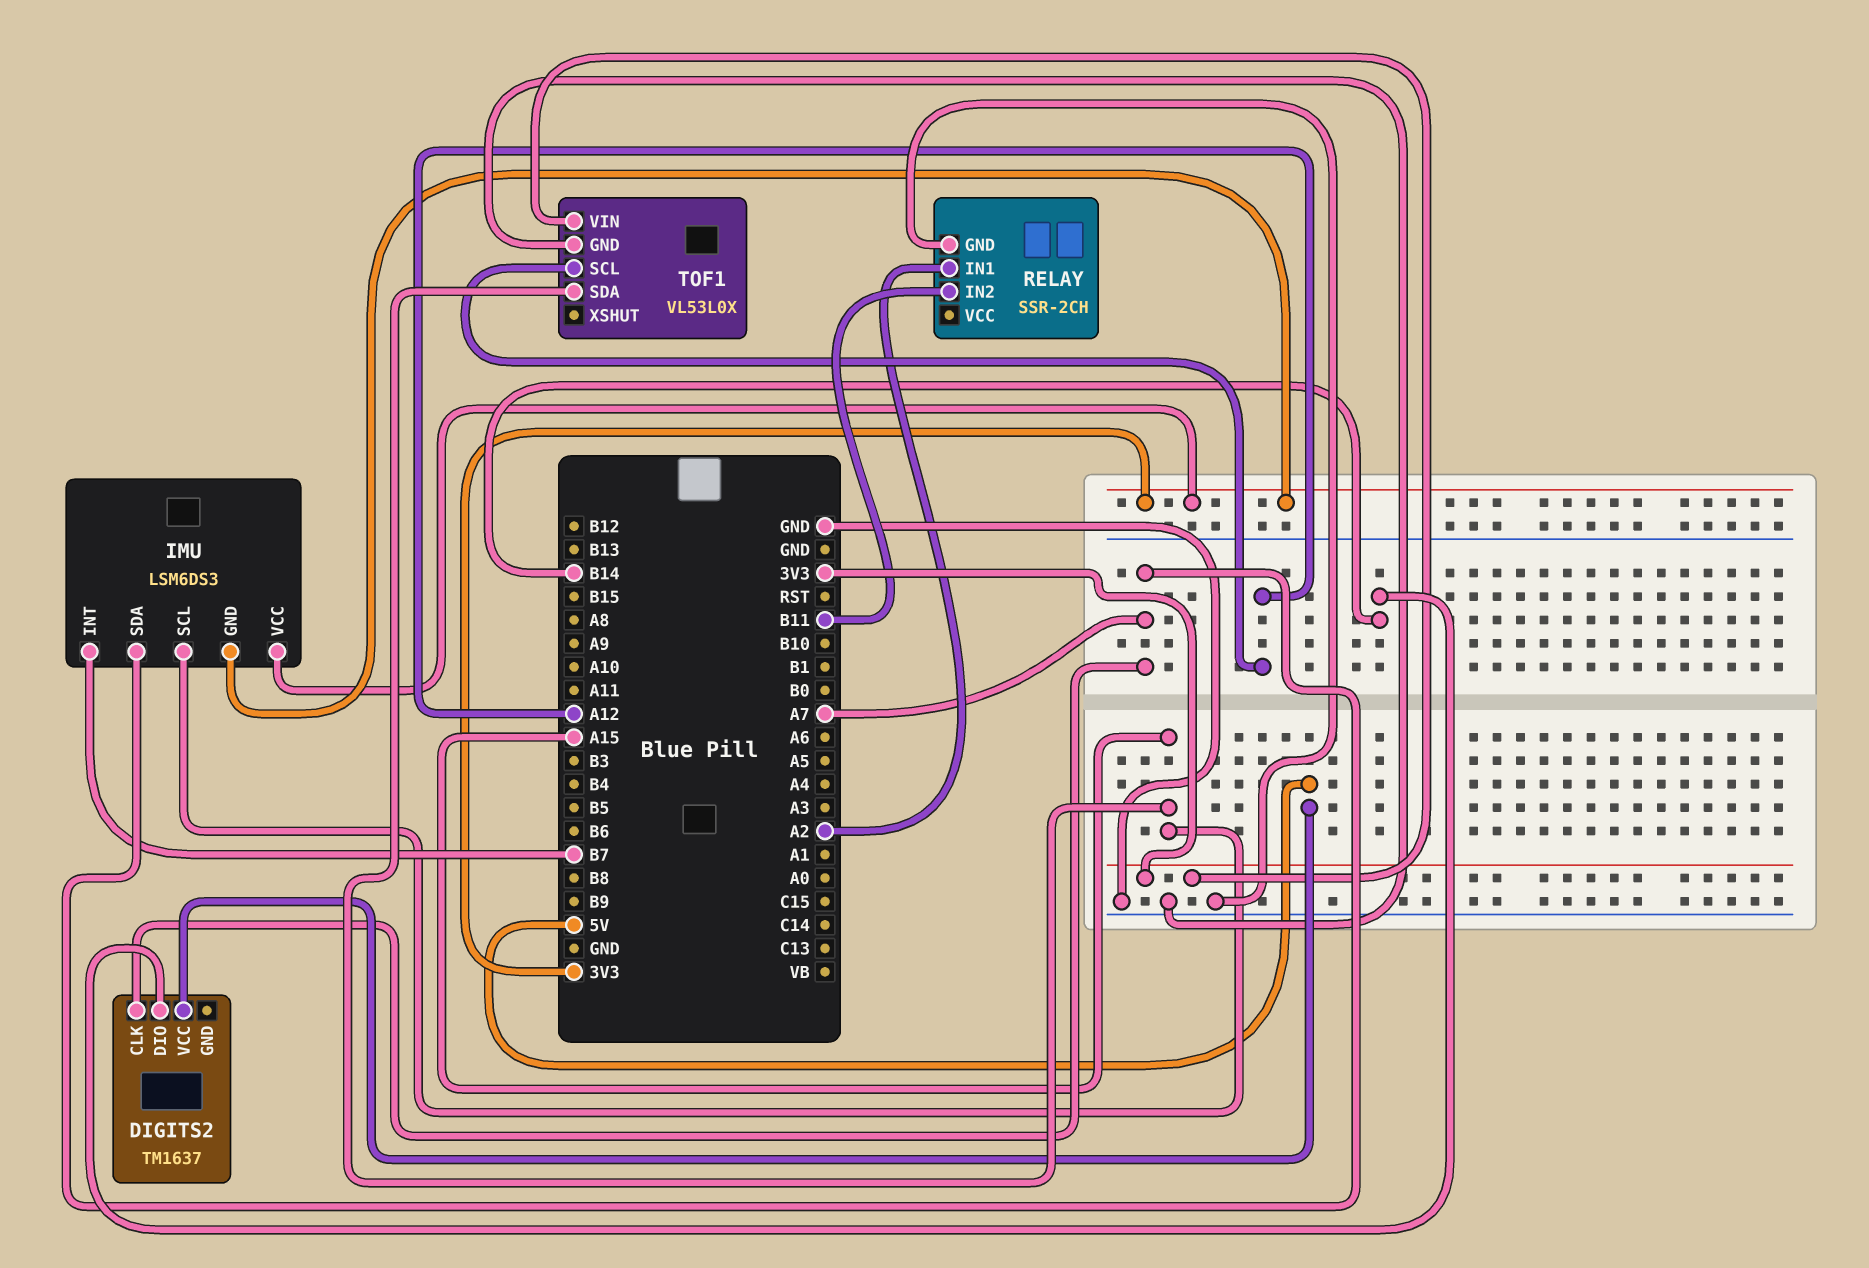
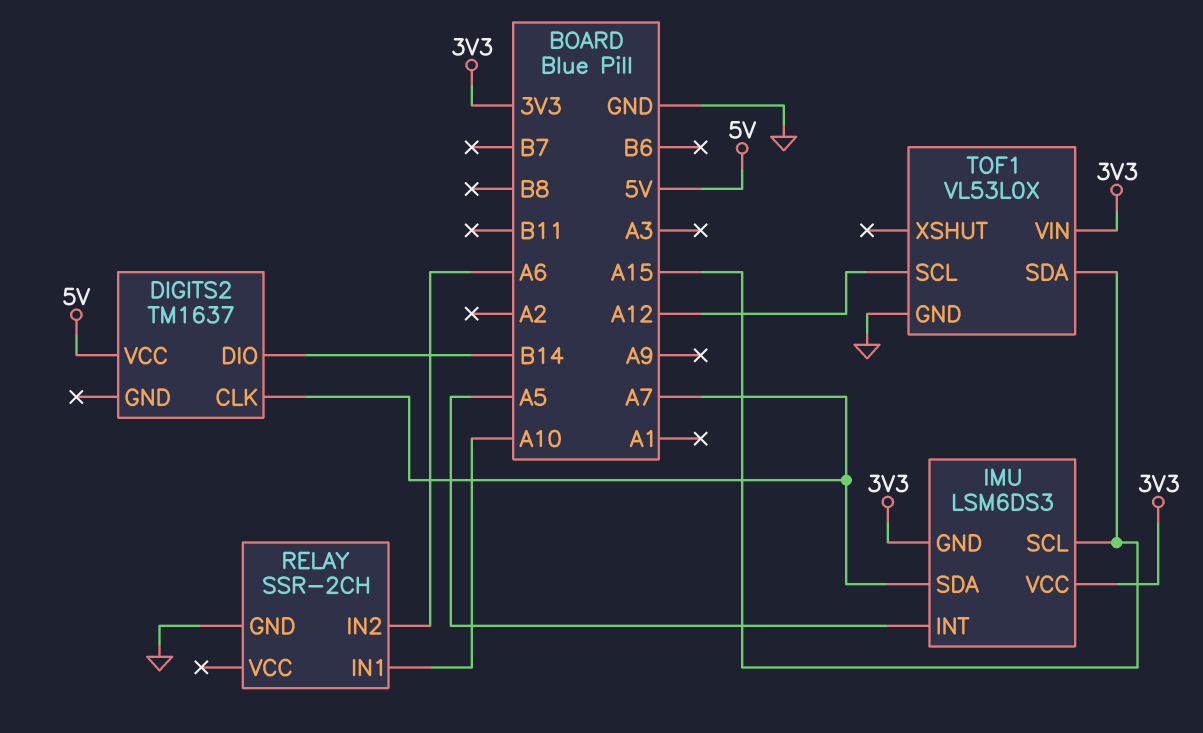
IMU pin INT: B7 -> A5
RELAY pin IN1: A2 -> A10
RELAY pin IN2: B11 -> A6

